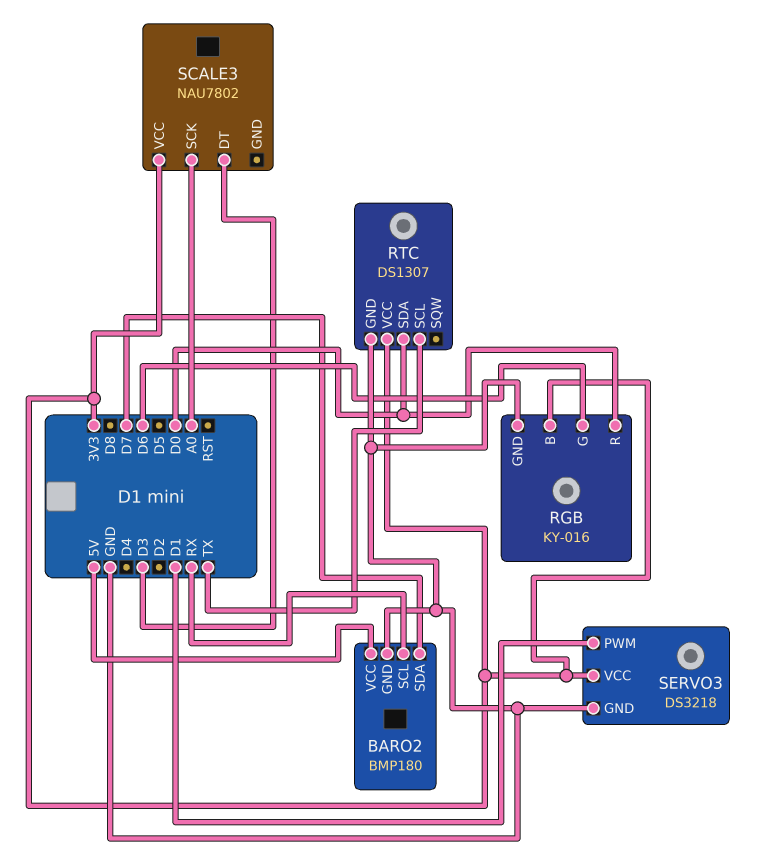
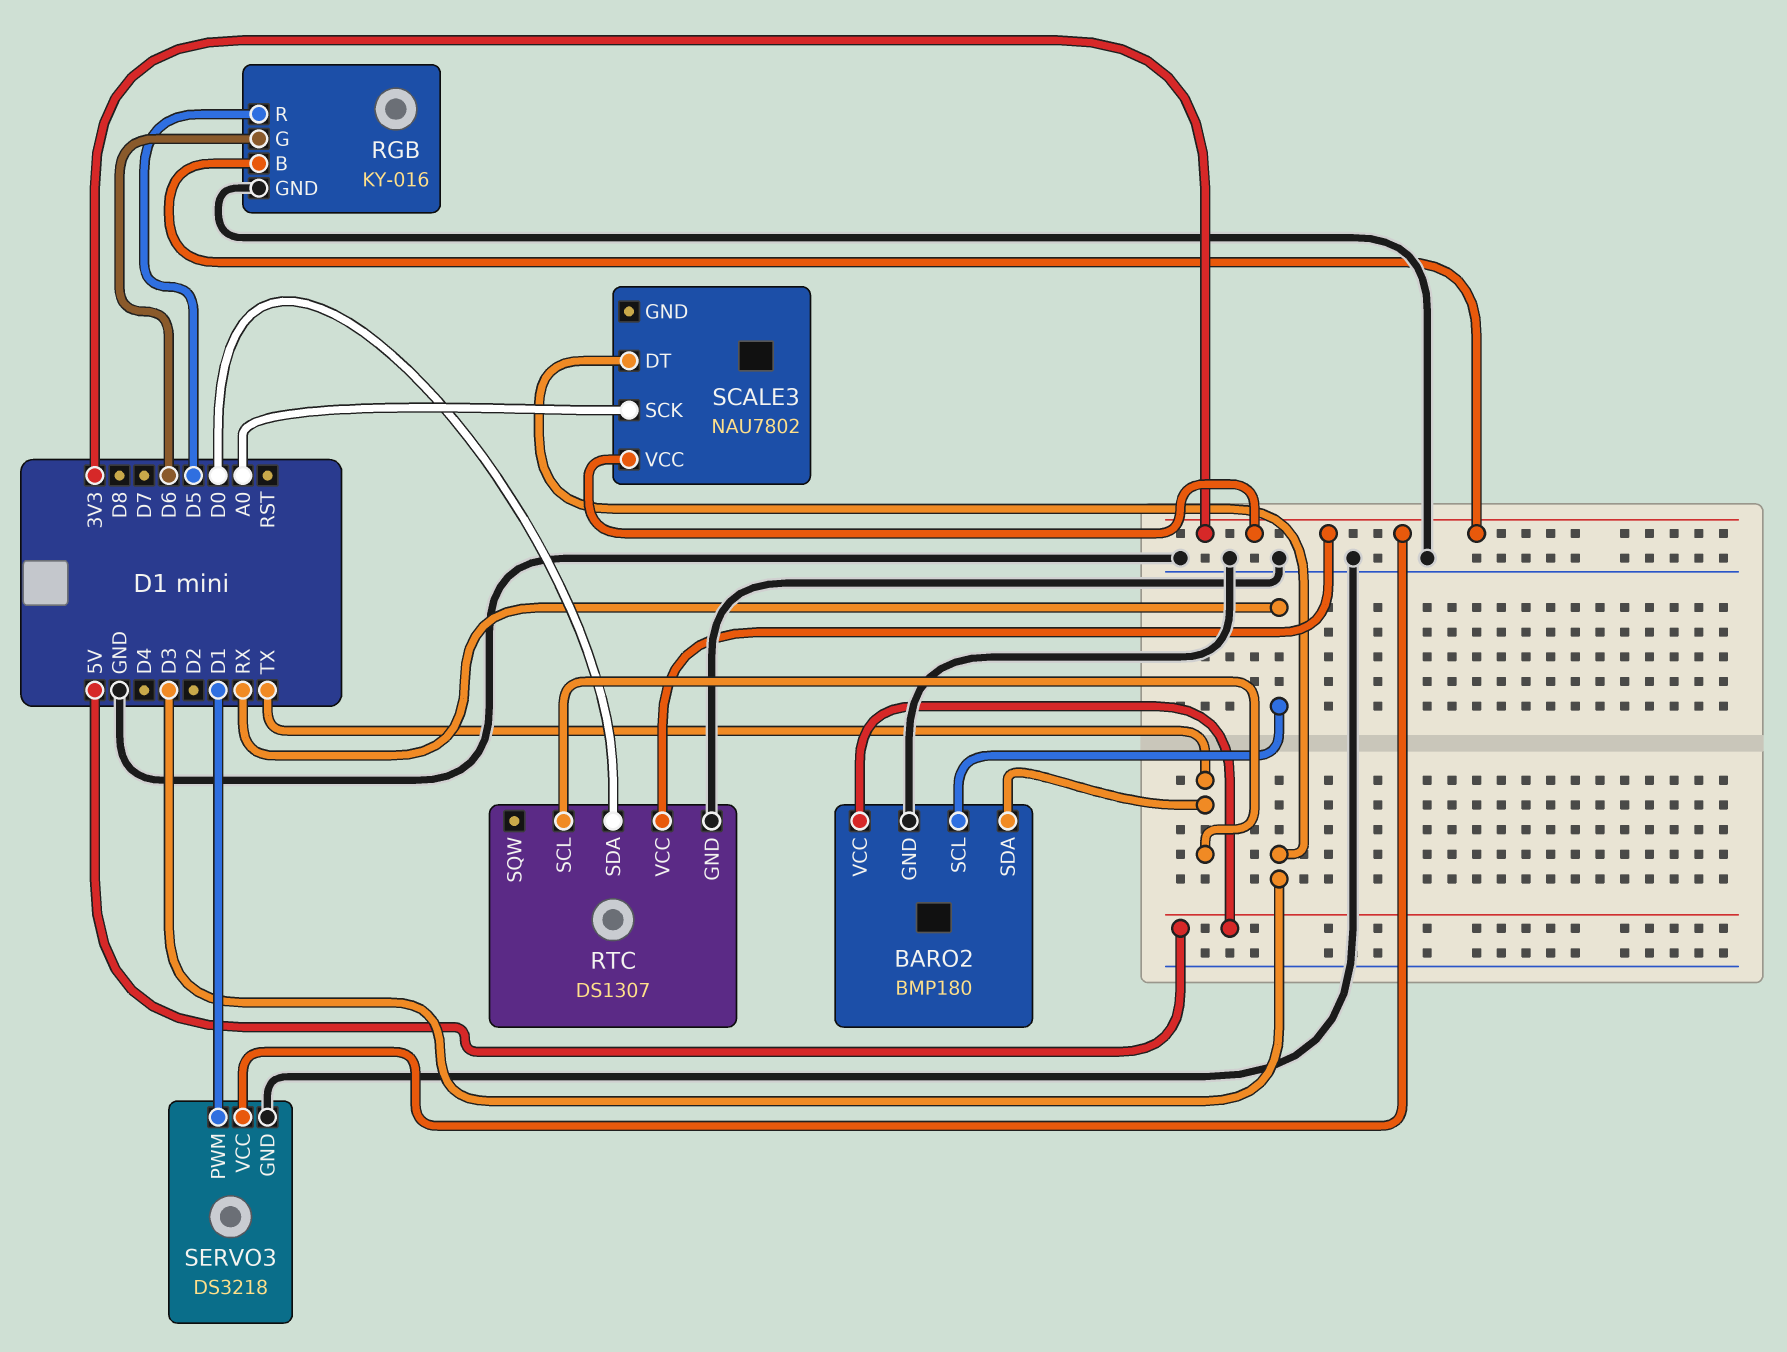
BARO2 pin SDA: D7 -> TX
RGB pin R: D0 -> D5

